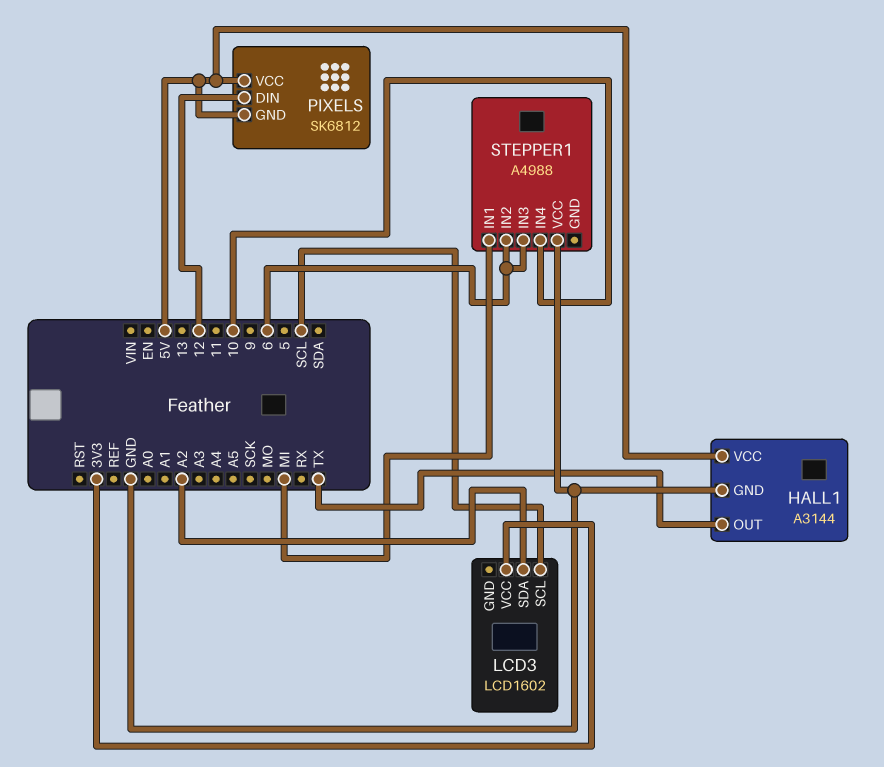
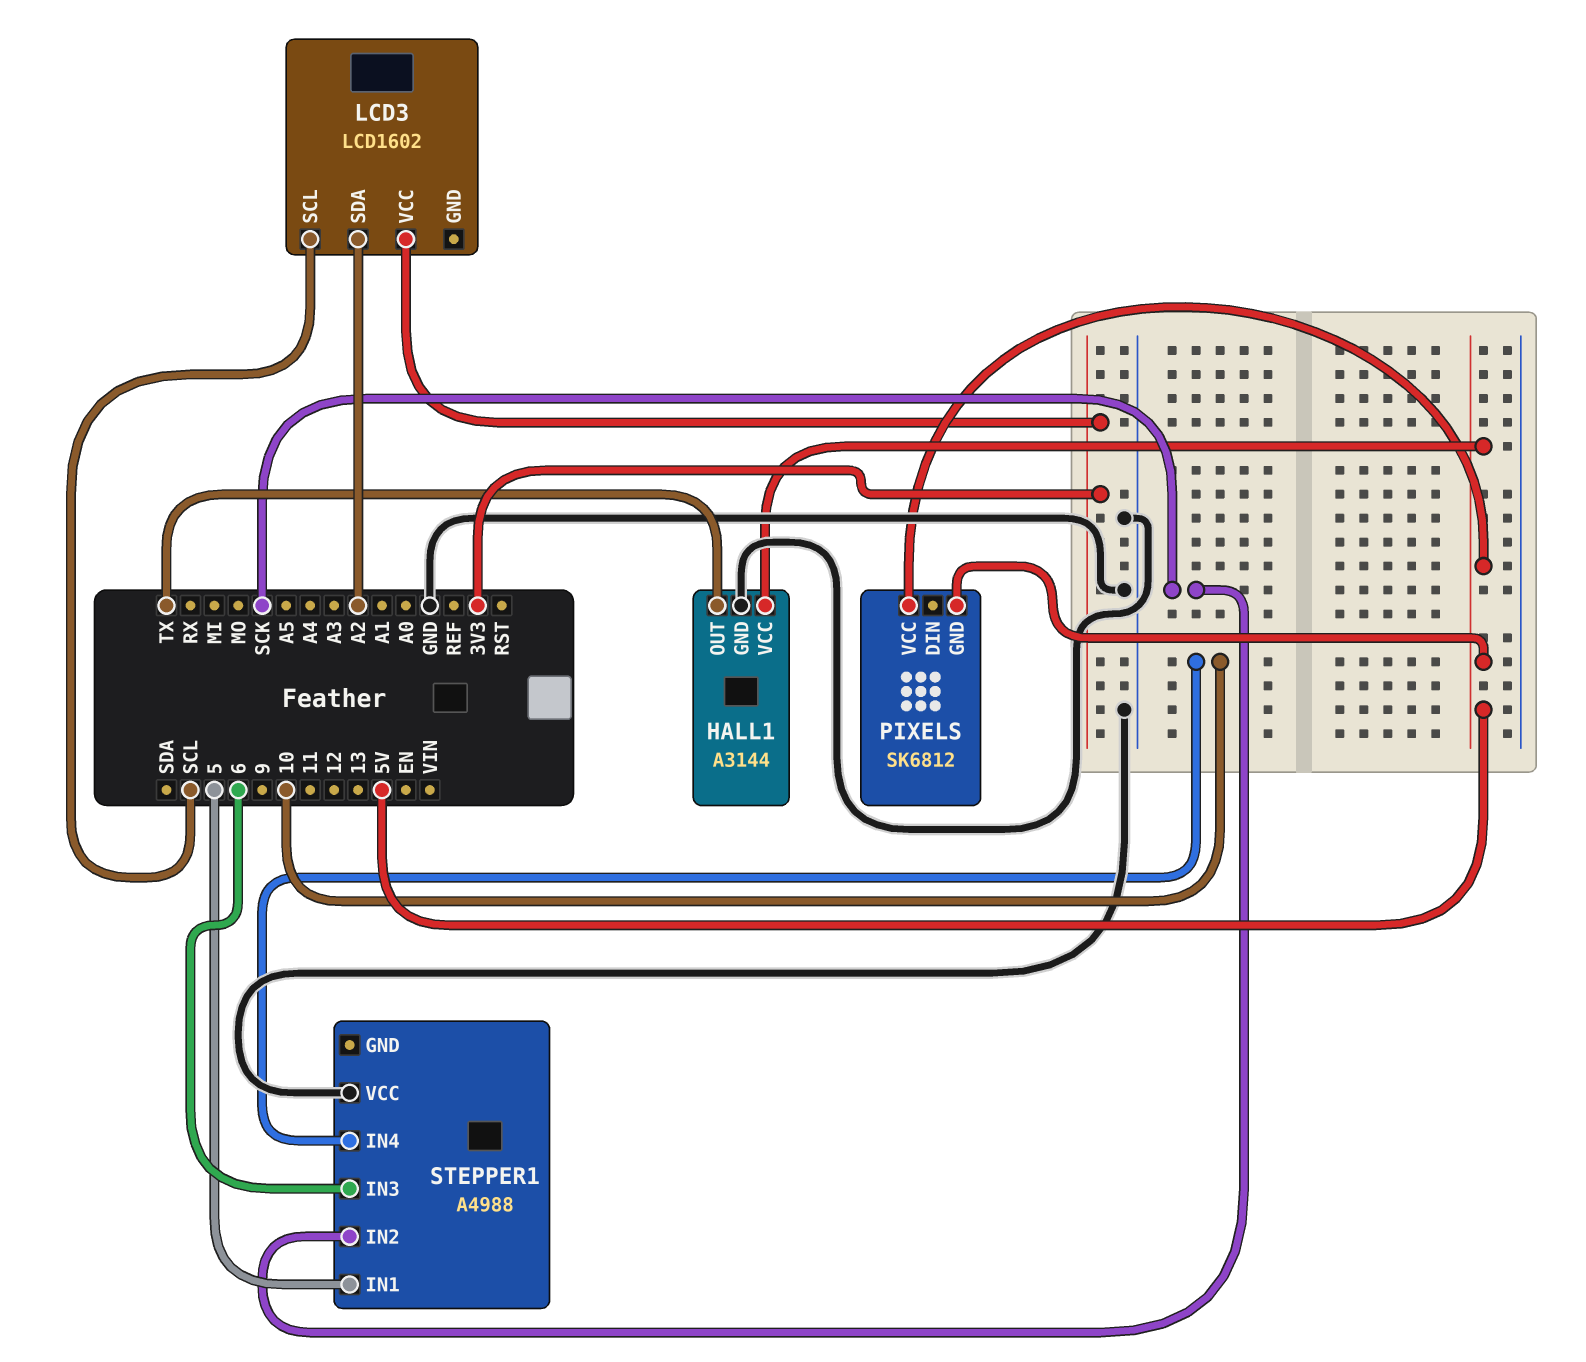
PIXELS pin DIN: 12 -> none
STEPPER1 pin IN1: MI -> 5
STEPPER1 pin IN2: 6 -> SCK

